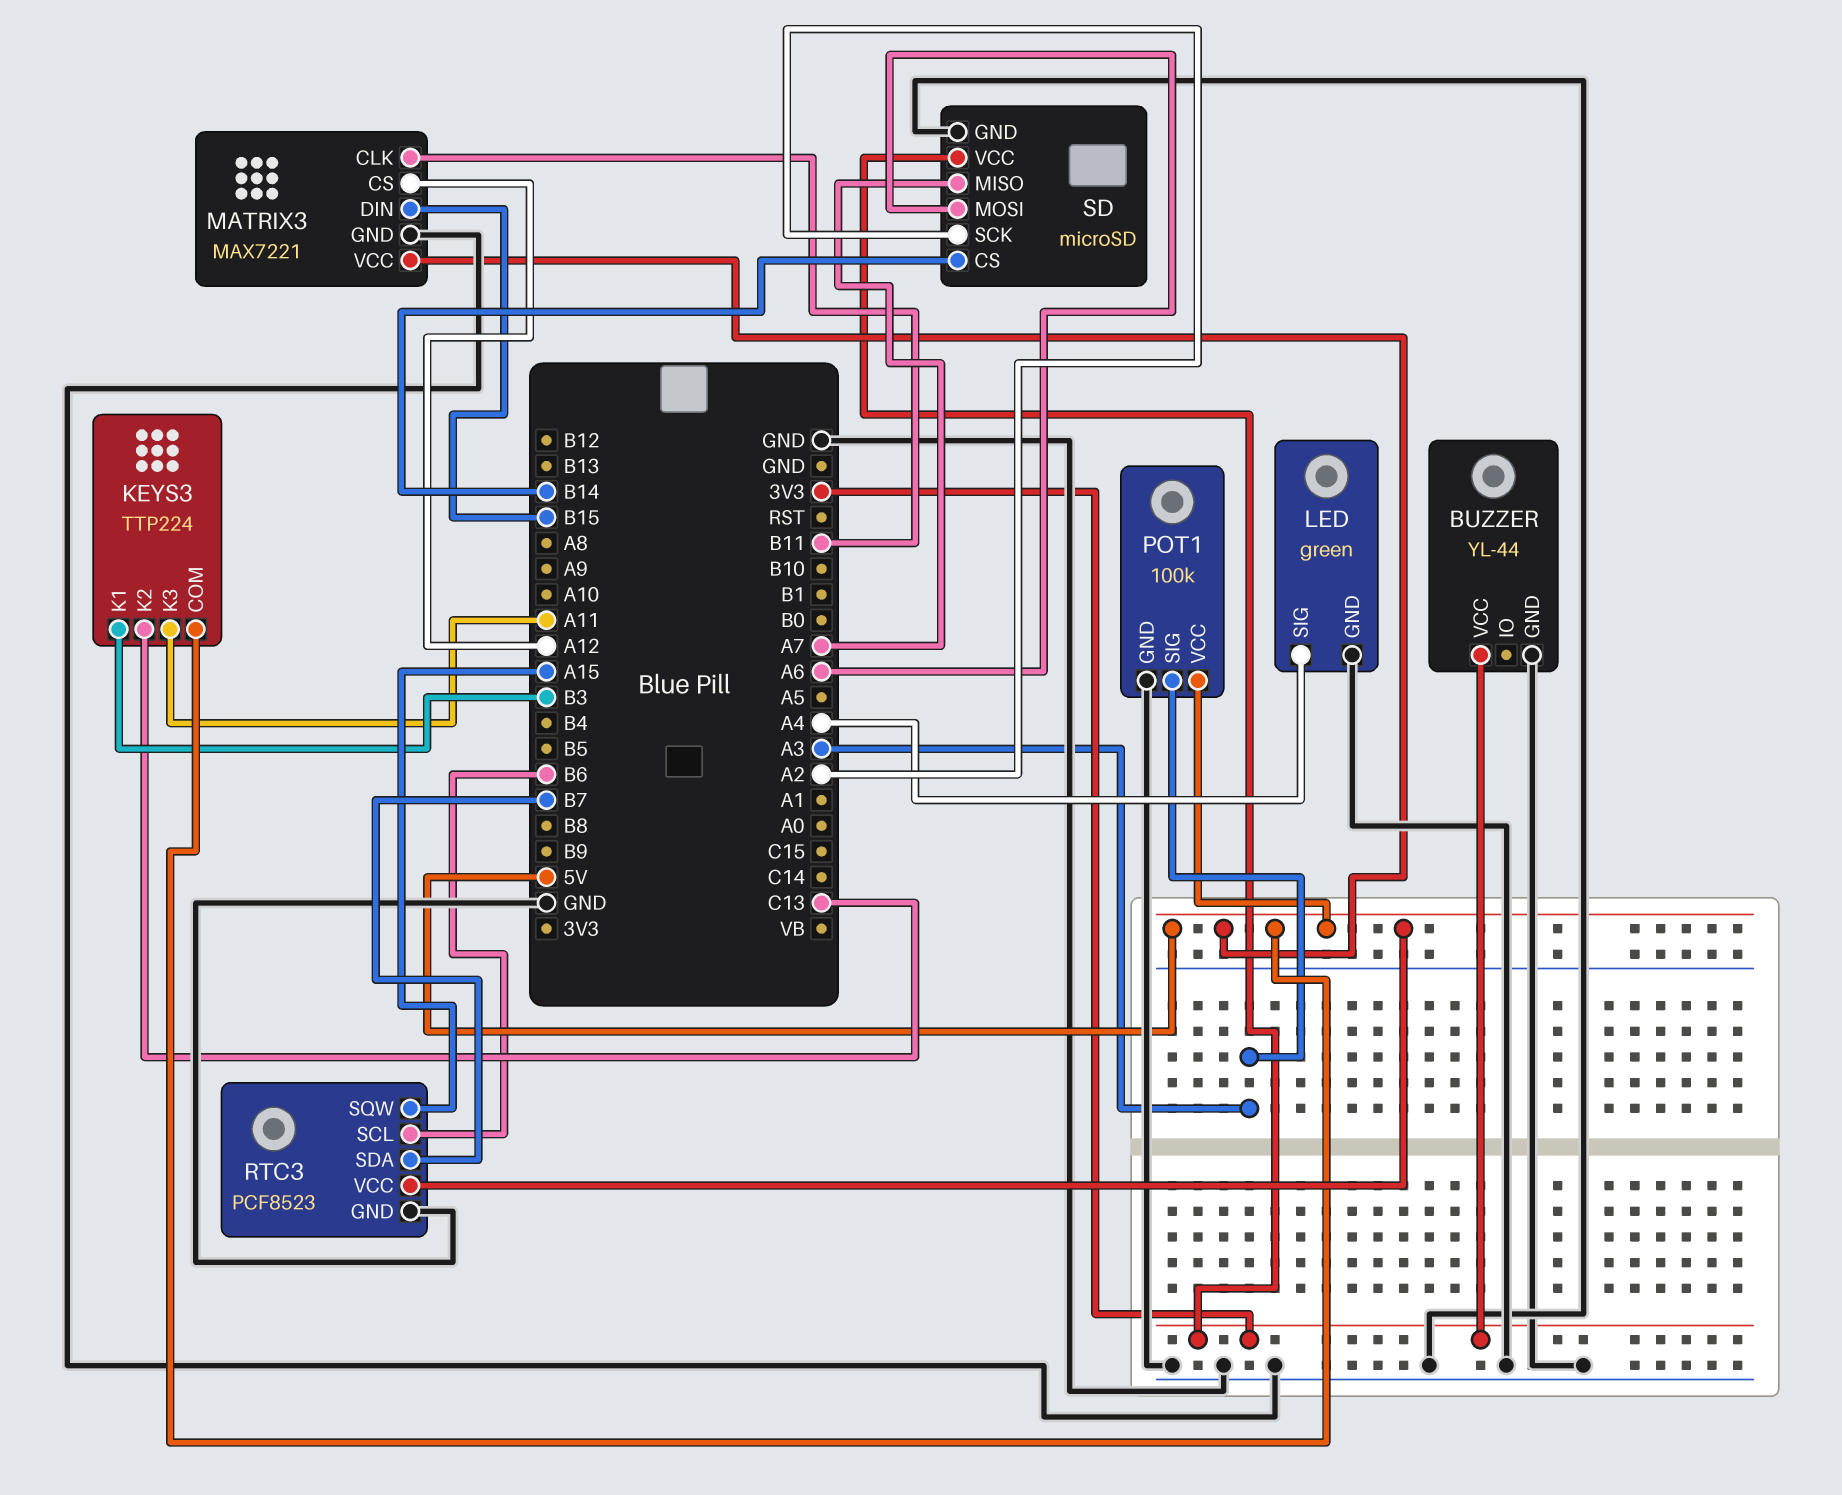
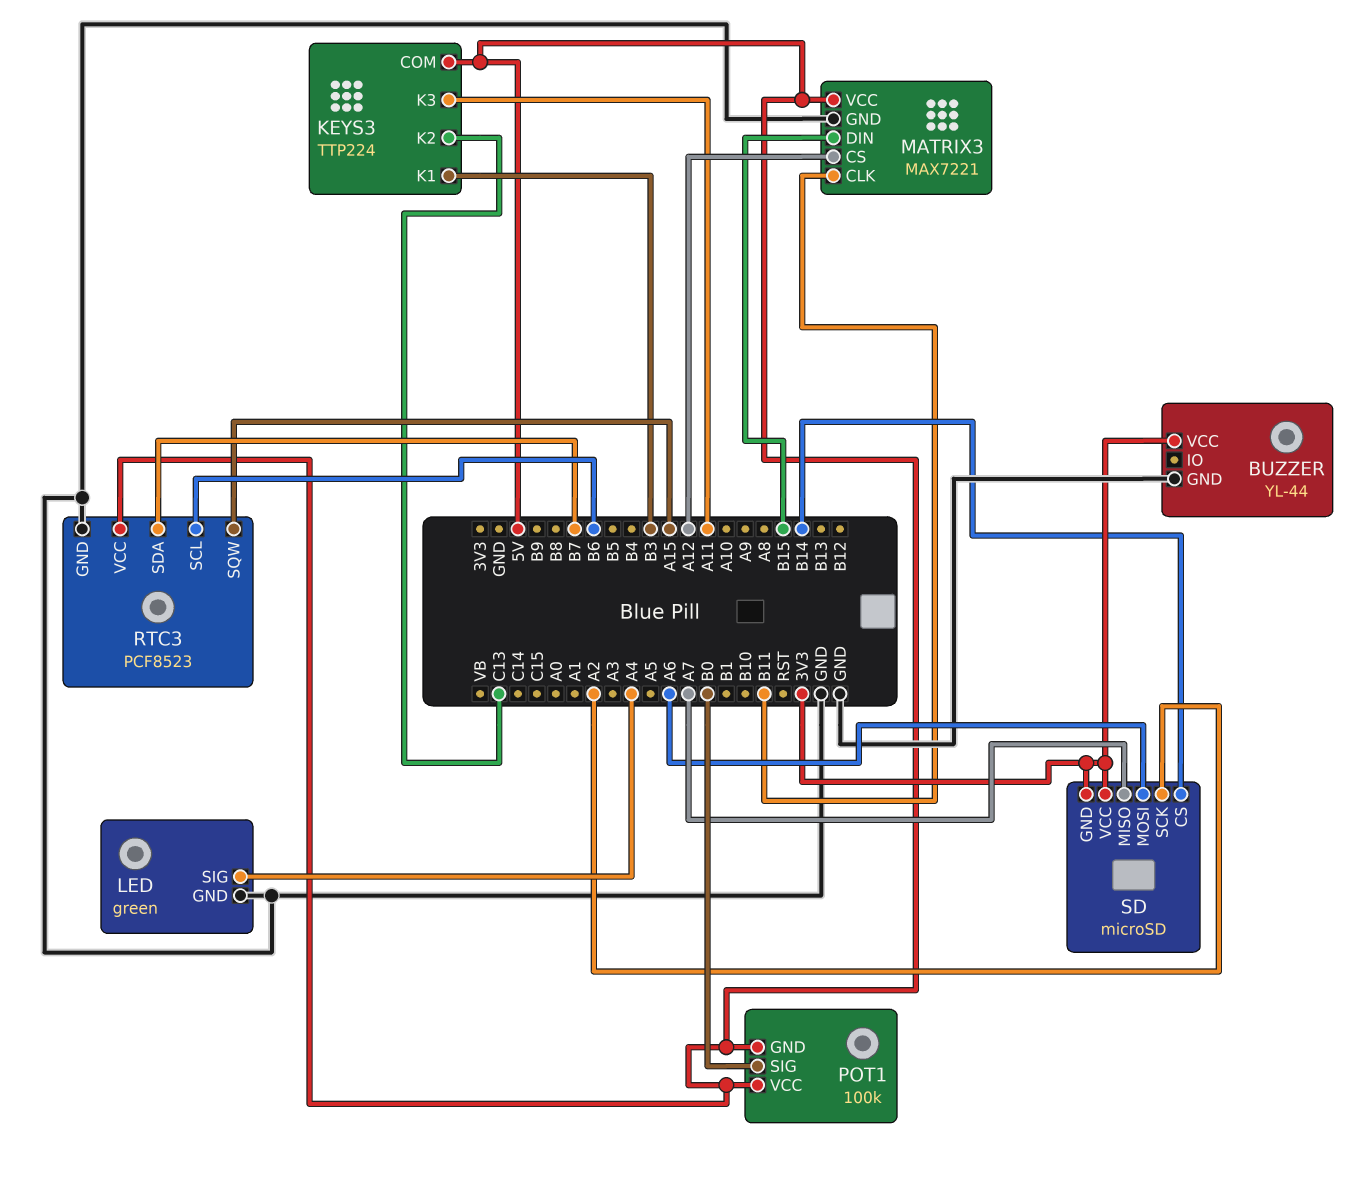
POT1 pin GND: GND -> 5V
POT1 pin SIG: A3 -> B0
SD pin GND: GND -> 3V3

